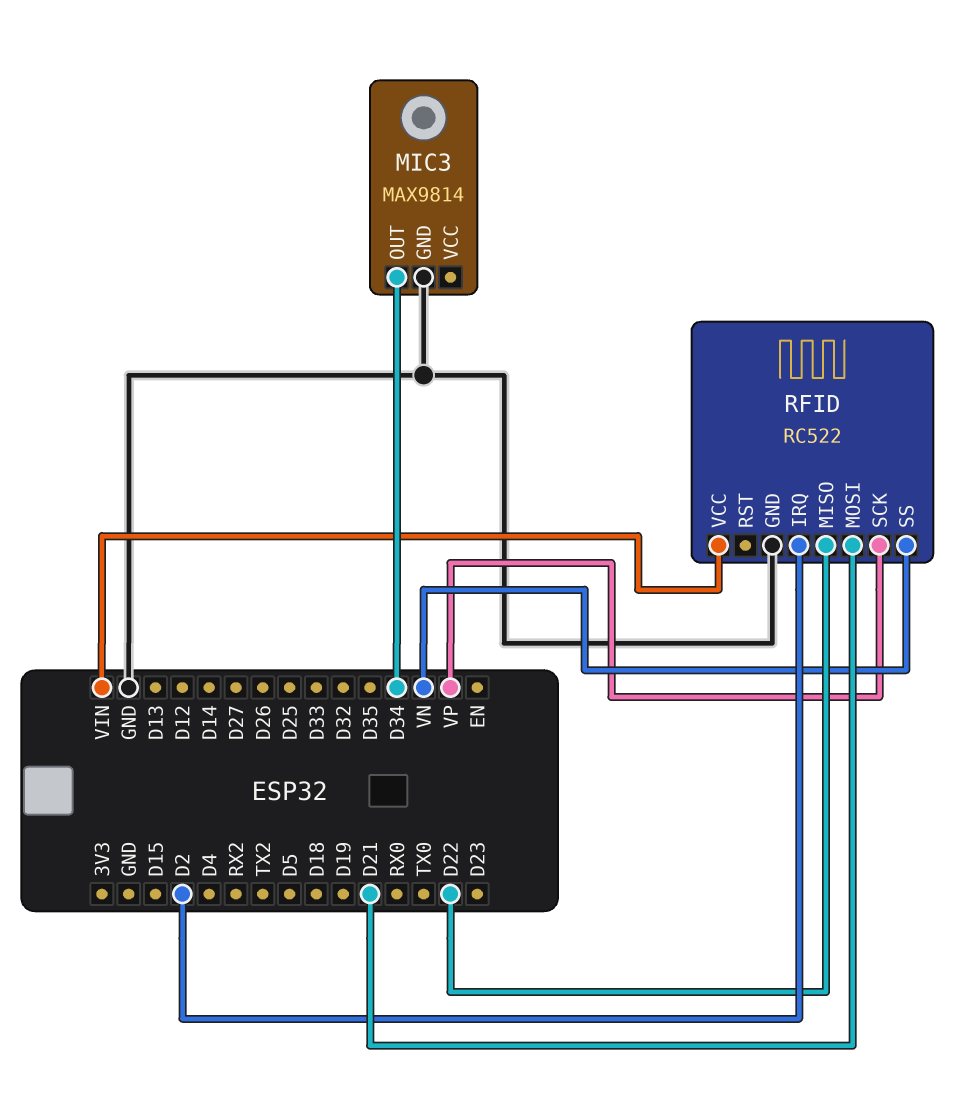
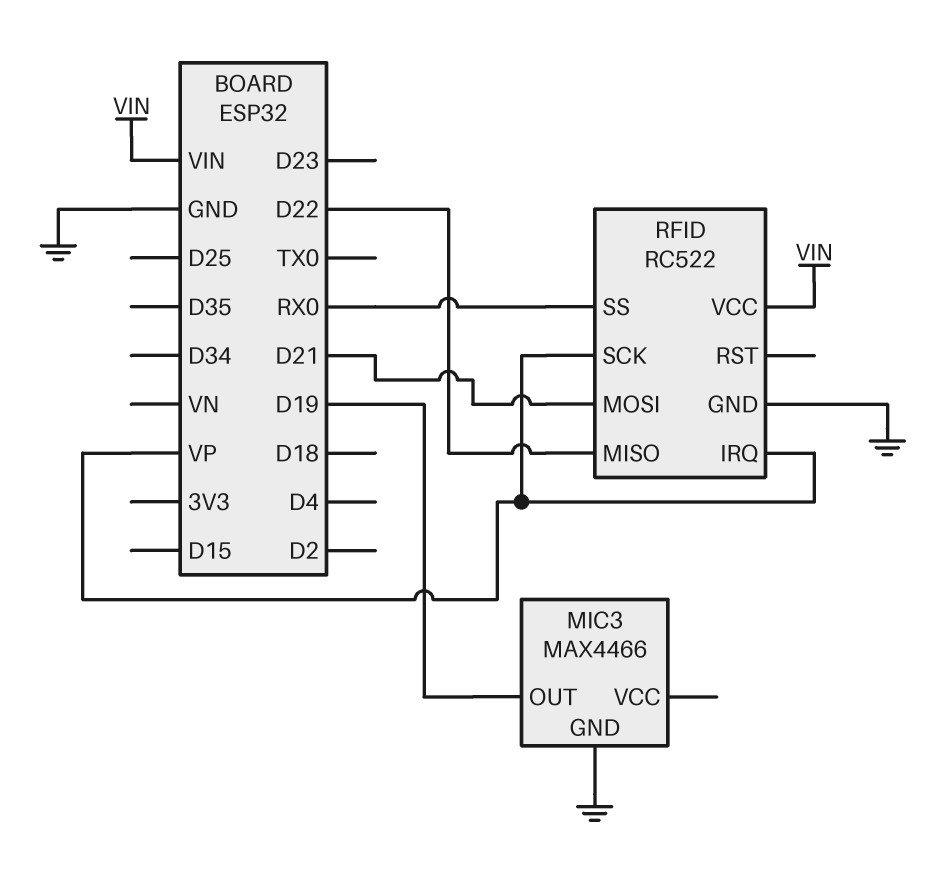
MIC3: MAX9814 -> MAX4466
MIC3 pin OUT: D34 -> D19
RFID pin IRQ: D2 -> VP
RFID pin SS: VN -> RX0

